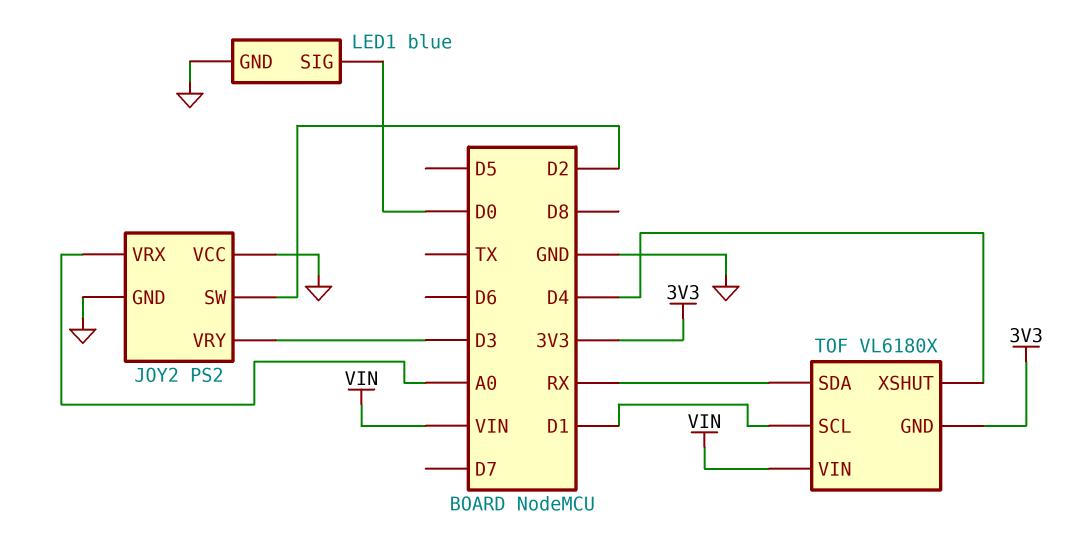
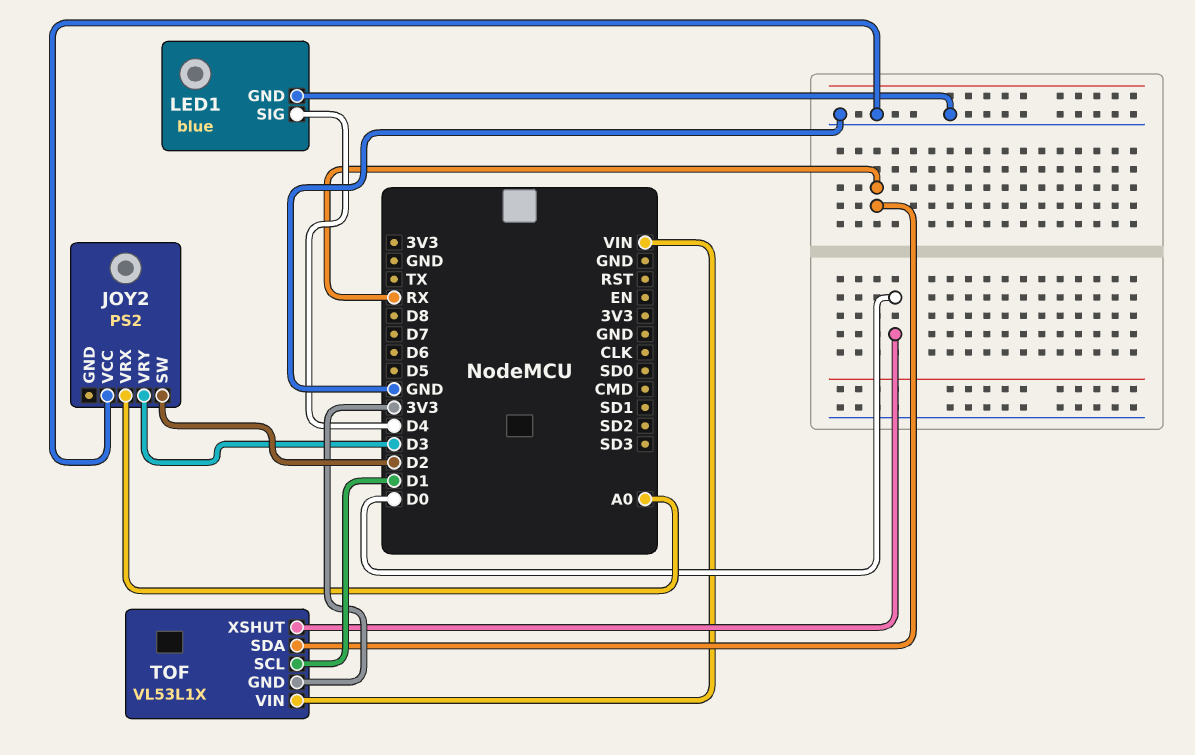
JOY2 pin GND: GND -> none
LED1 pin SIG: D0 -> D4
TOF: VL6180X -> VL53L1X
TOF pin XSHUT: D4 -> D0

